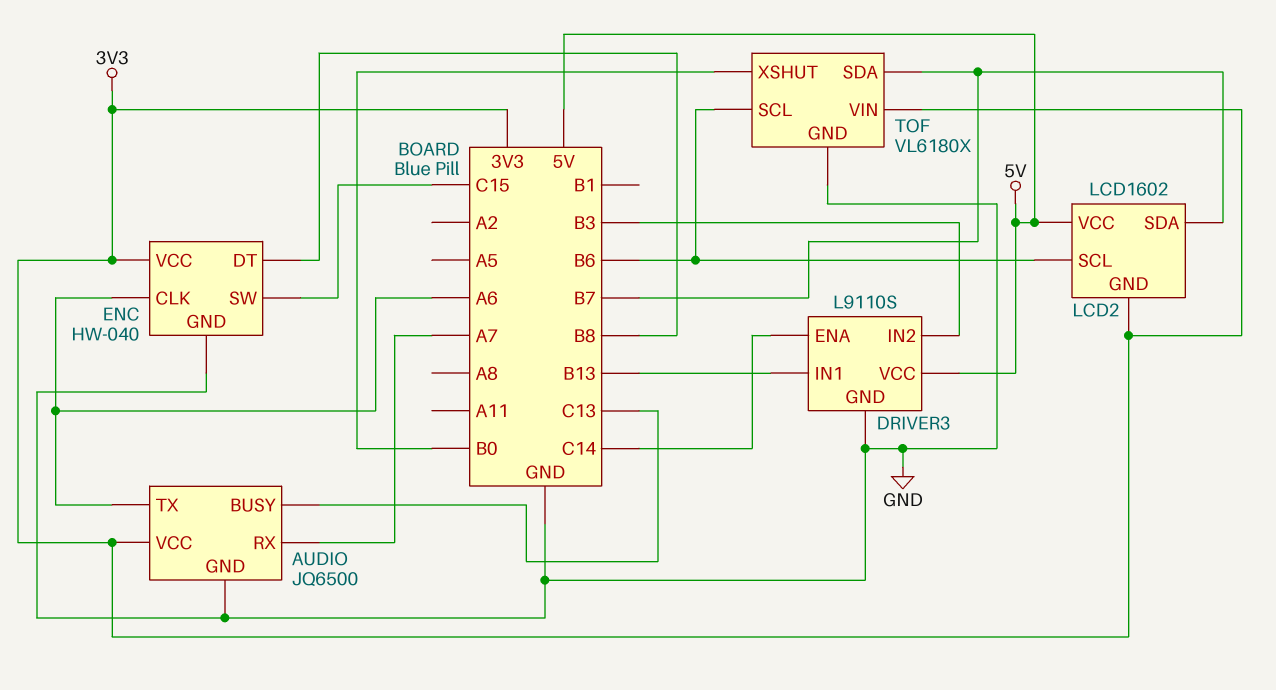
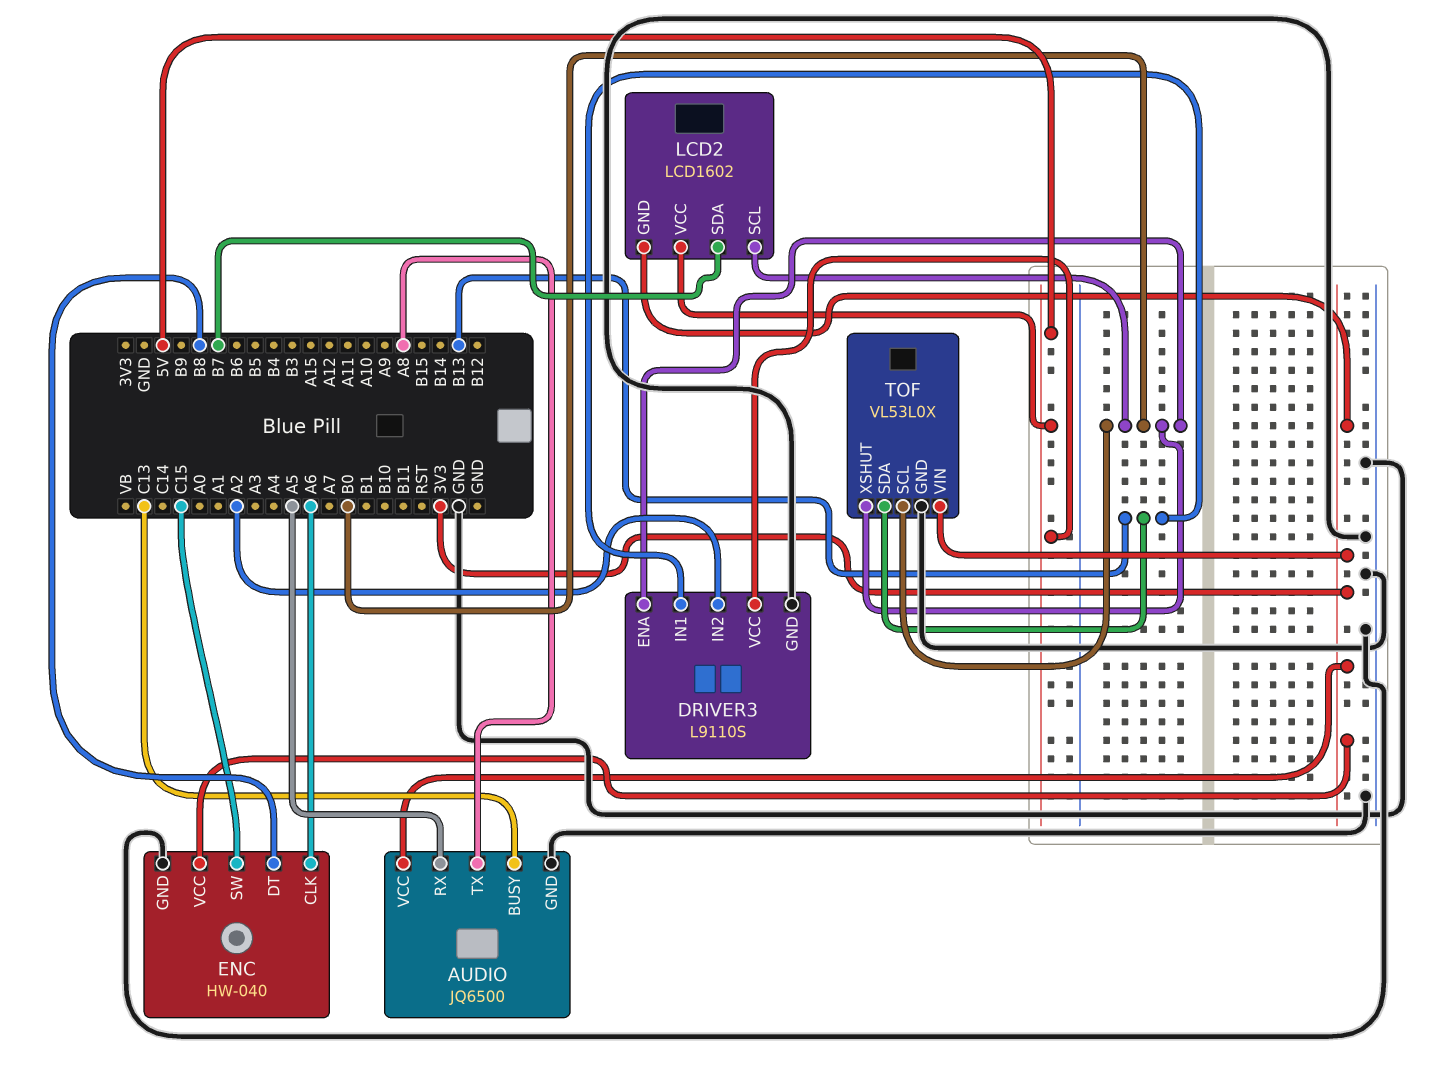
AUDIO pin RX: A7 -> A5
AUDIO pin TX: A6 -> A8
DRIVER3 pin ENA: C14 -> B0
DRIVER3 pin IN2: B3 -> A2
LCD2 pin SCL: B6 -> B0
TOF: VL6180X -> VL53L0X
TOF pin SCL: B6 -> B0
TOF pin SDA: B7 -> B13

